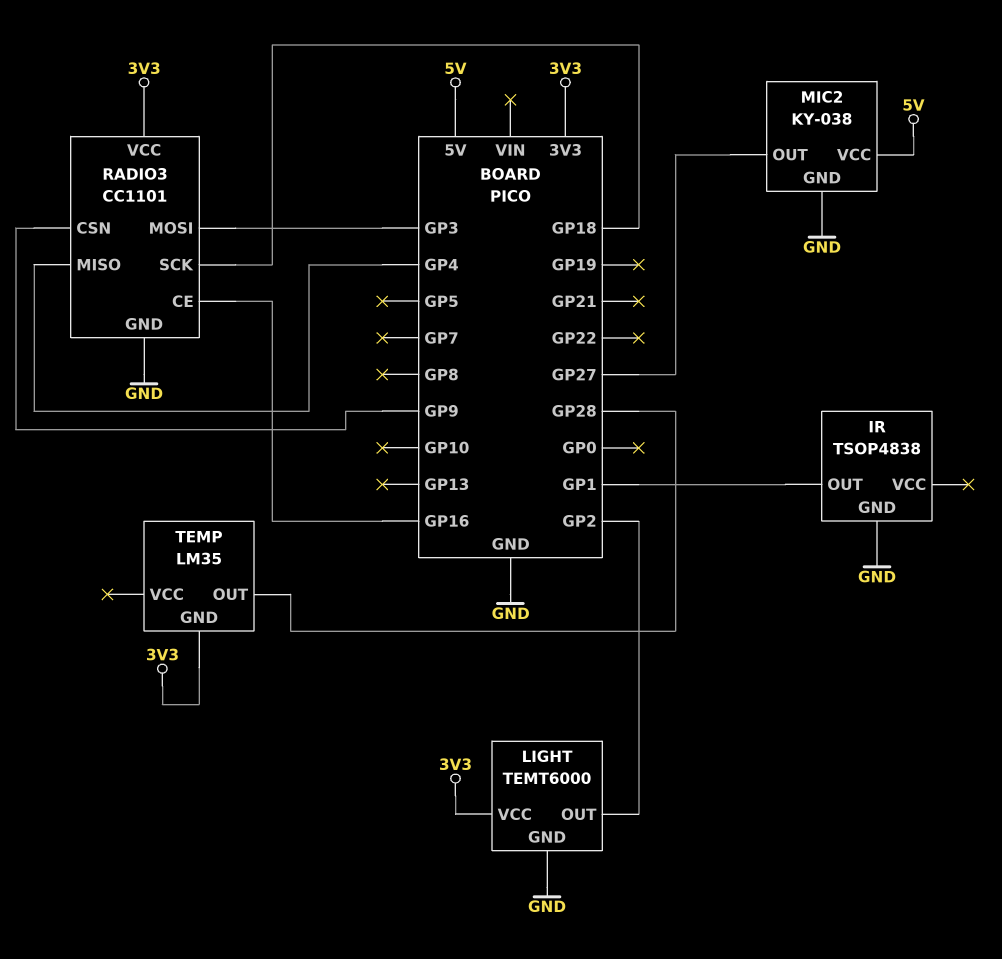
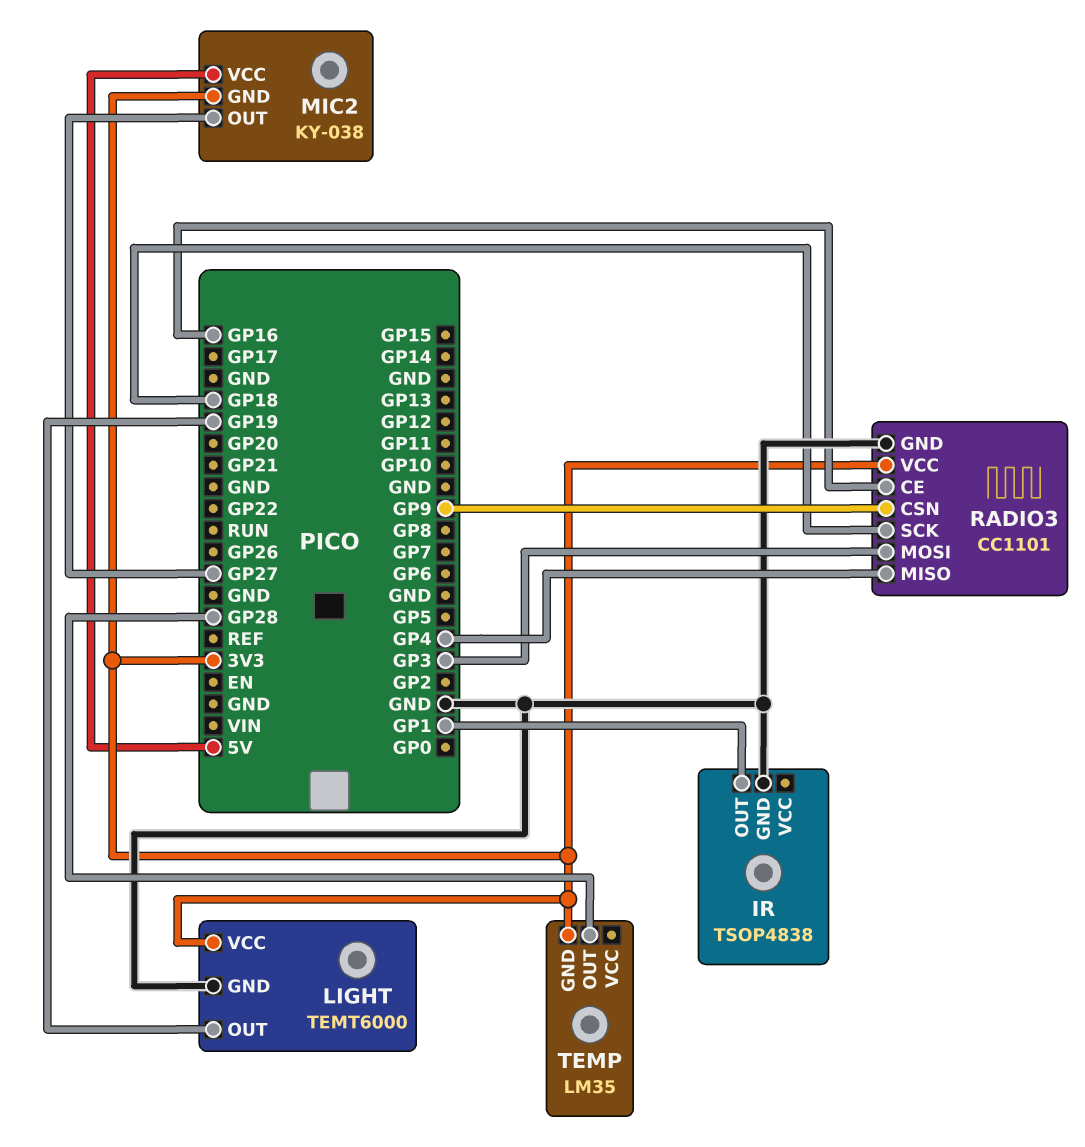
LIGHT pin OUT: GP2 -> GP19
MIC2 pin GND: GND -> 3V3

